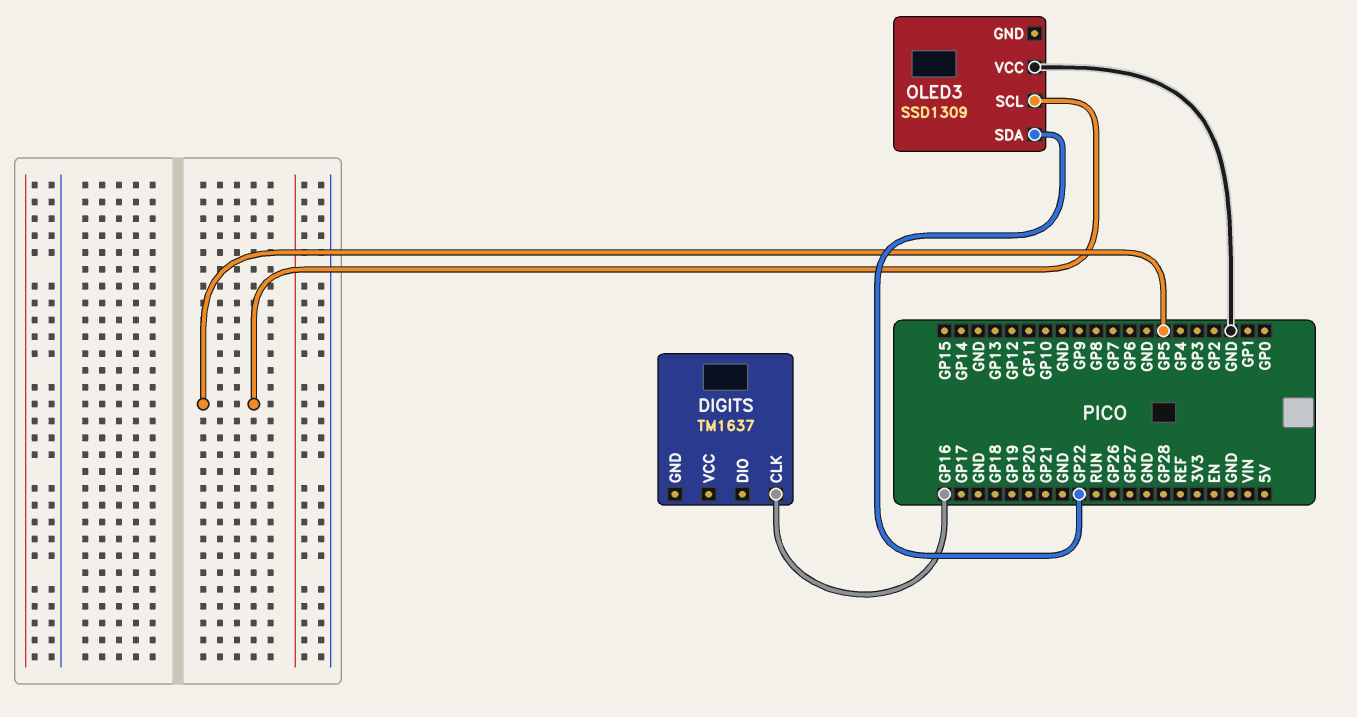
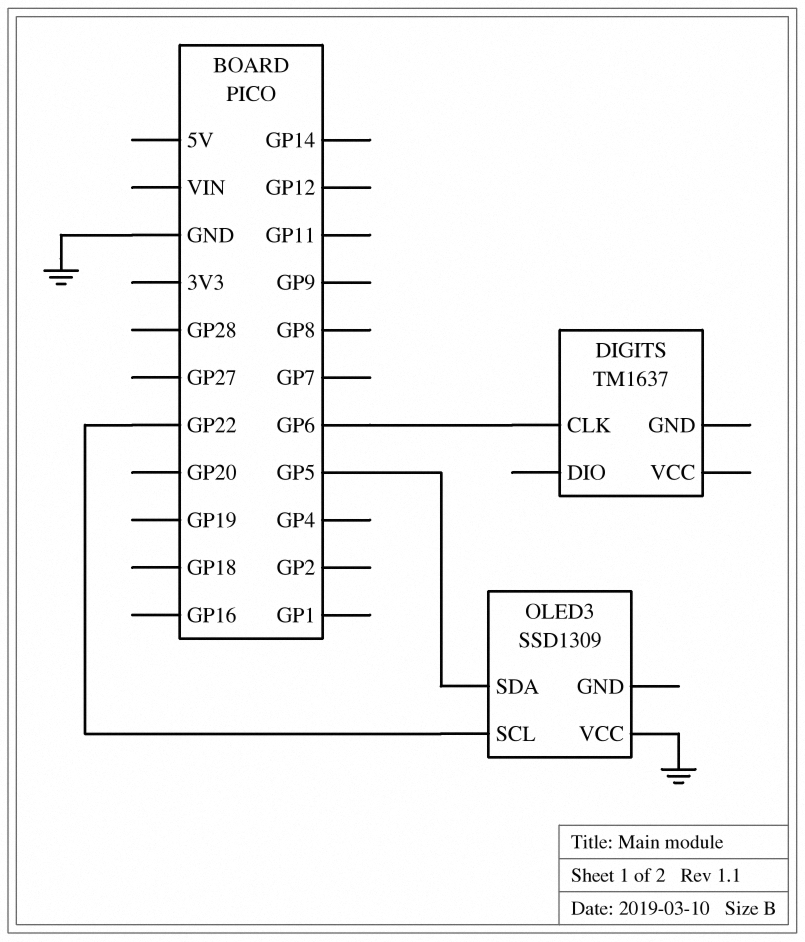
DIGITS pin CLK: GP16 -> GP6
OLED3 pin SCL: GP5 -> GP22
OLED3 pin SDA: GP22 -> GP5

